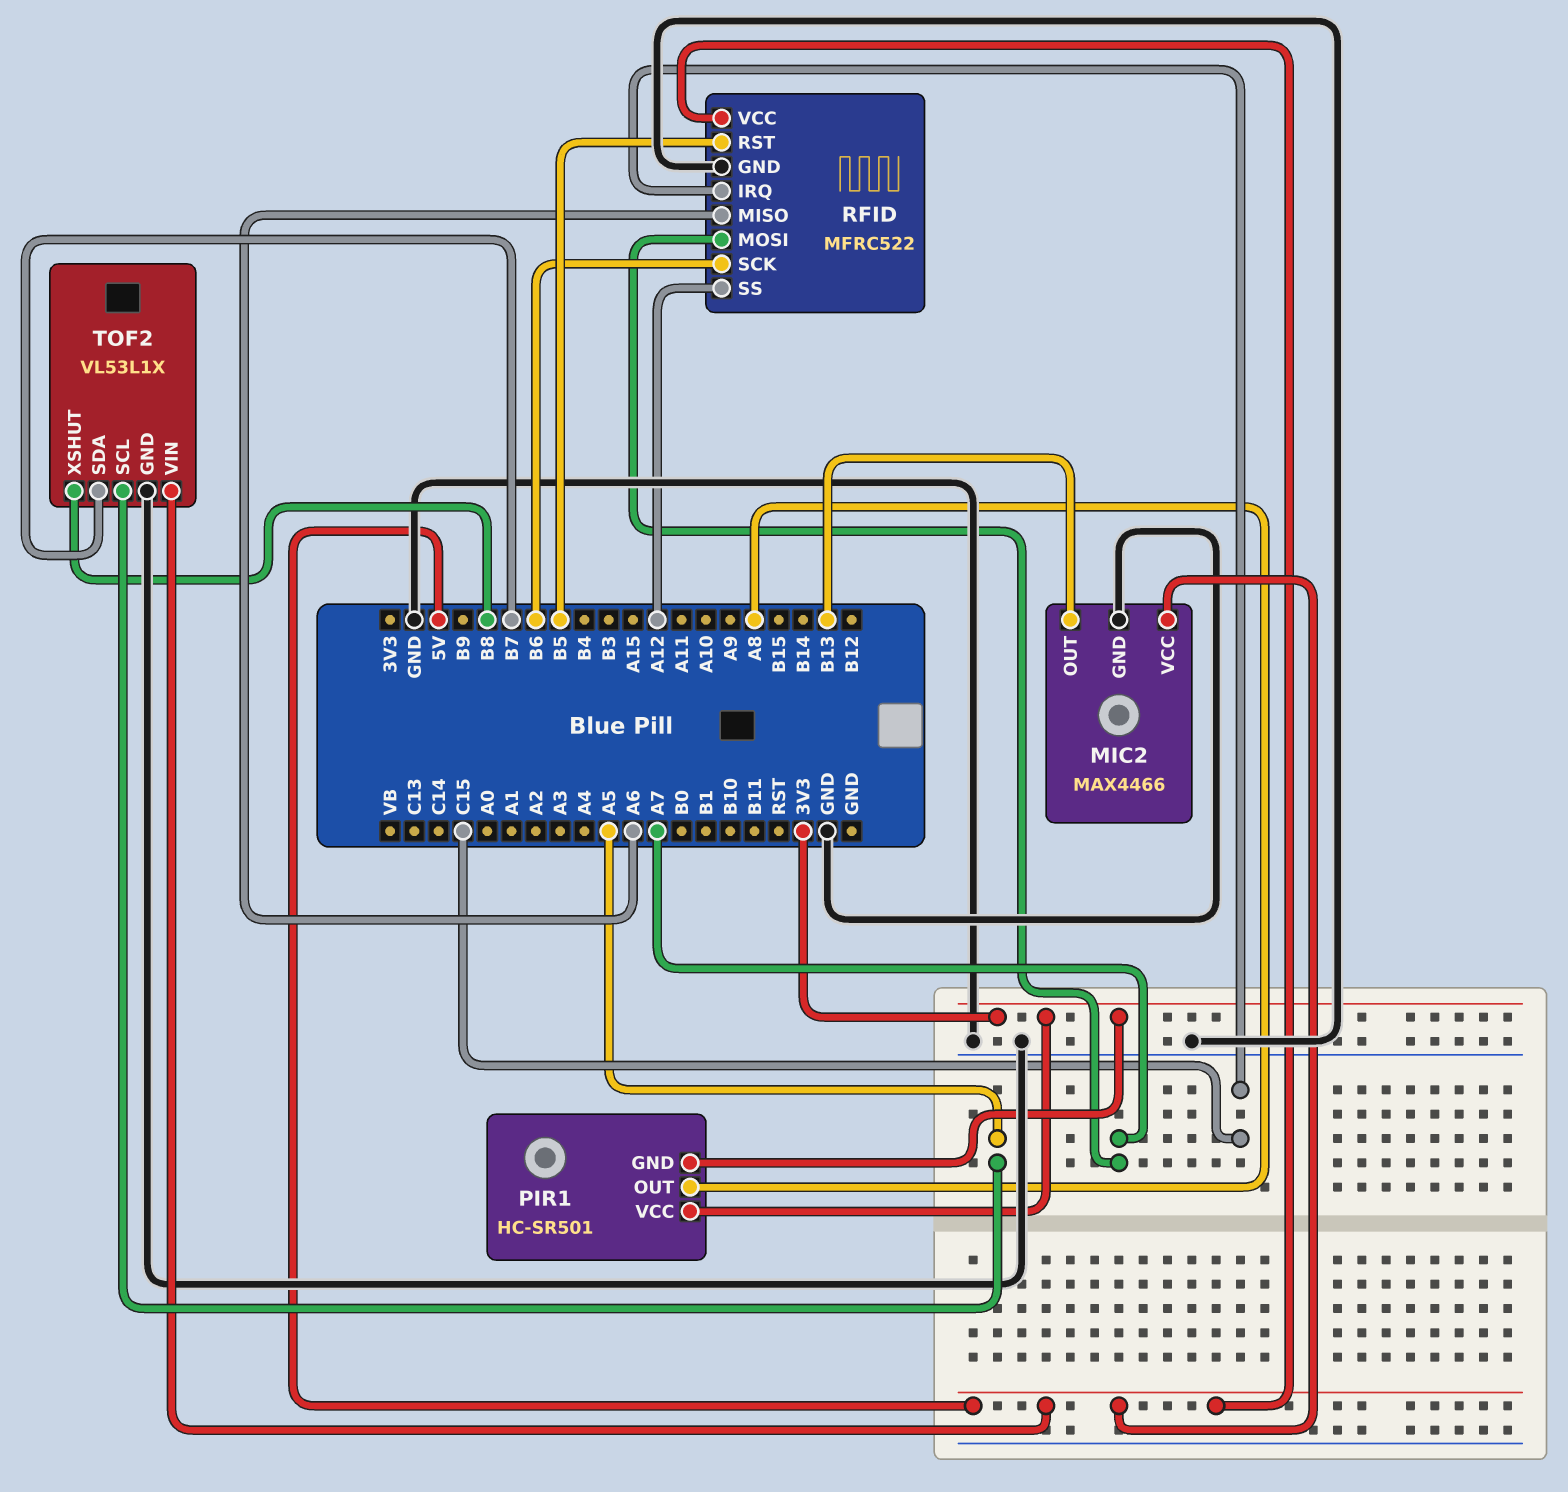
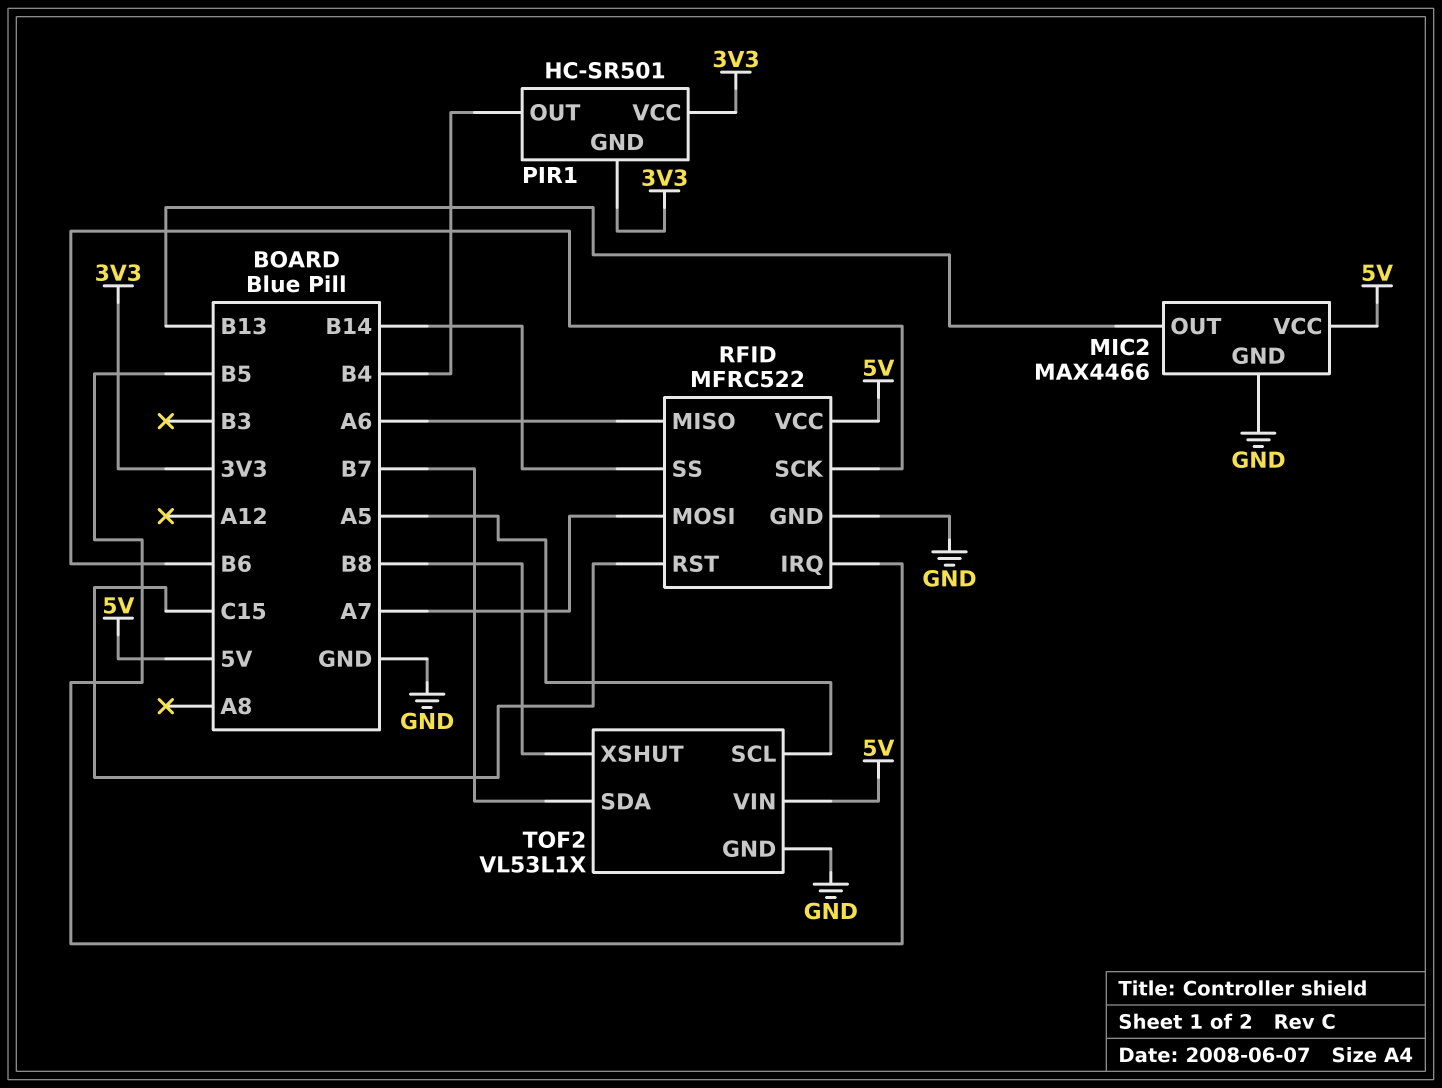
PIR1 pin OUT: A8 -> B4
RFID pin IRQ: C15 -> B5
RFID pin RST: B5 -> C15
RFID pin SS: A12 -> B14

